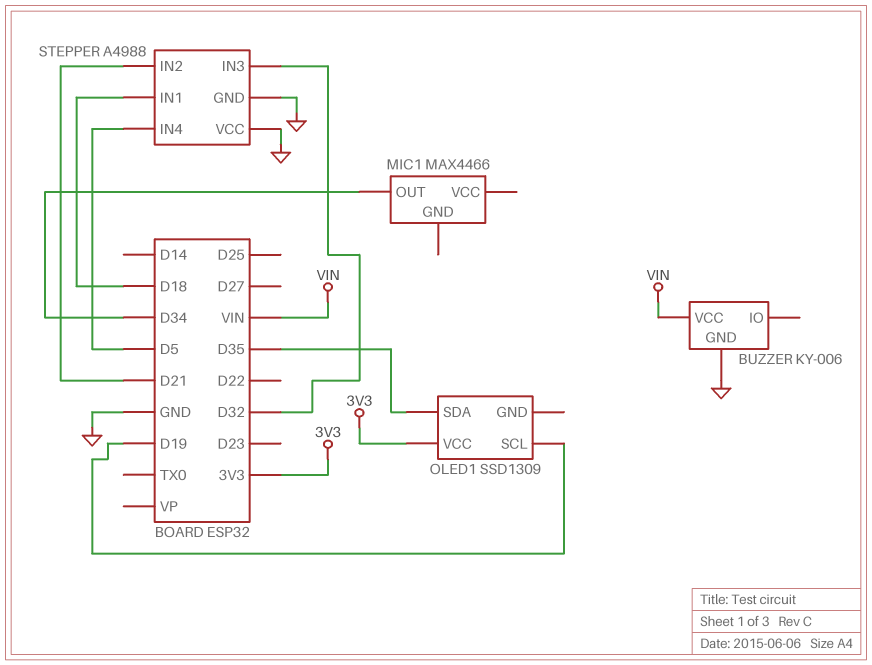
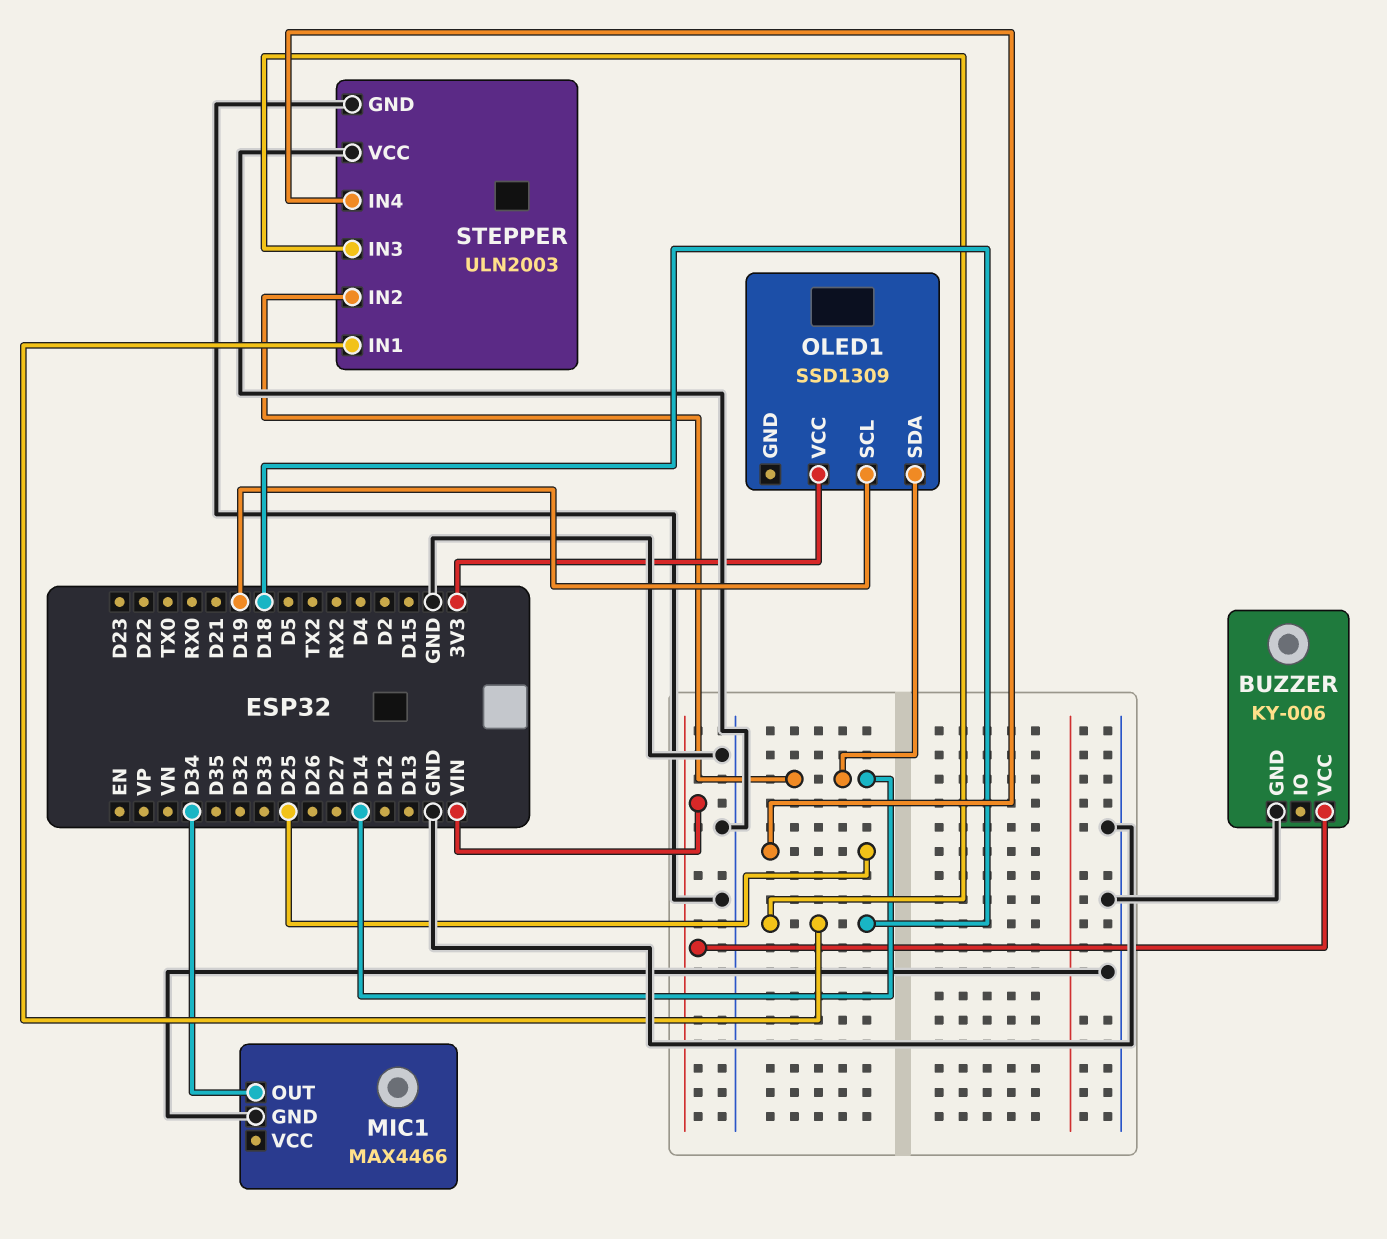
MIC1 pin GND: none -> GND
OLED1 pin SDA: D35 -> D14
STEPPER: A4988 -> ULN2003
STEPPER pin IN2: D21 -> D14
STEPPER pin IN3: D32 -> D18
STEPPER pin IN4: D5 -> D25

